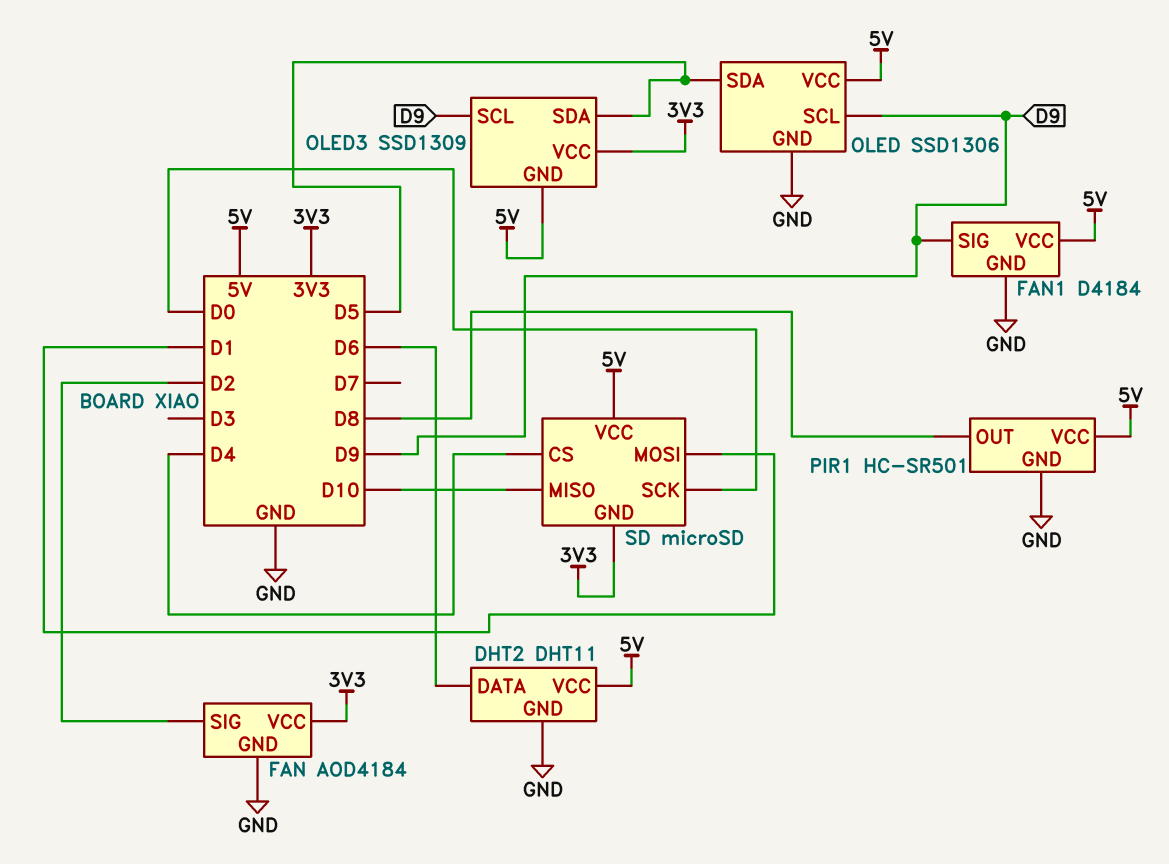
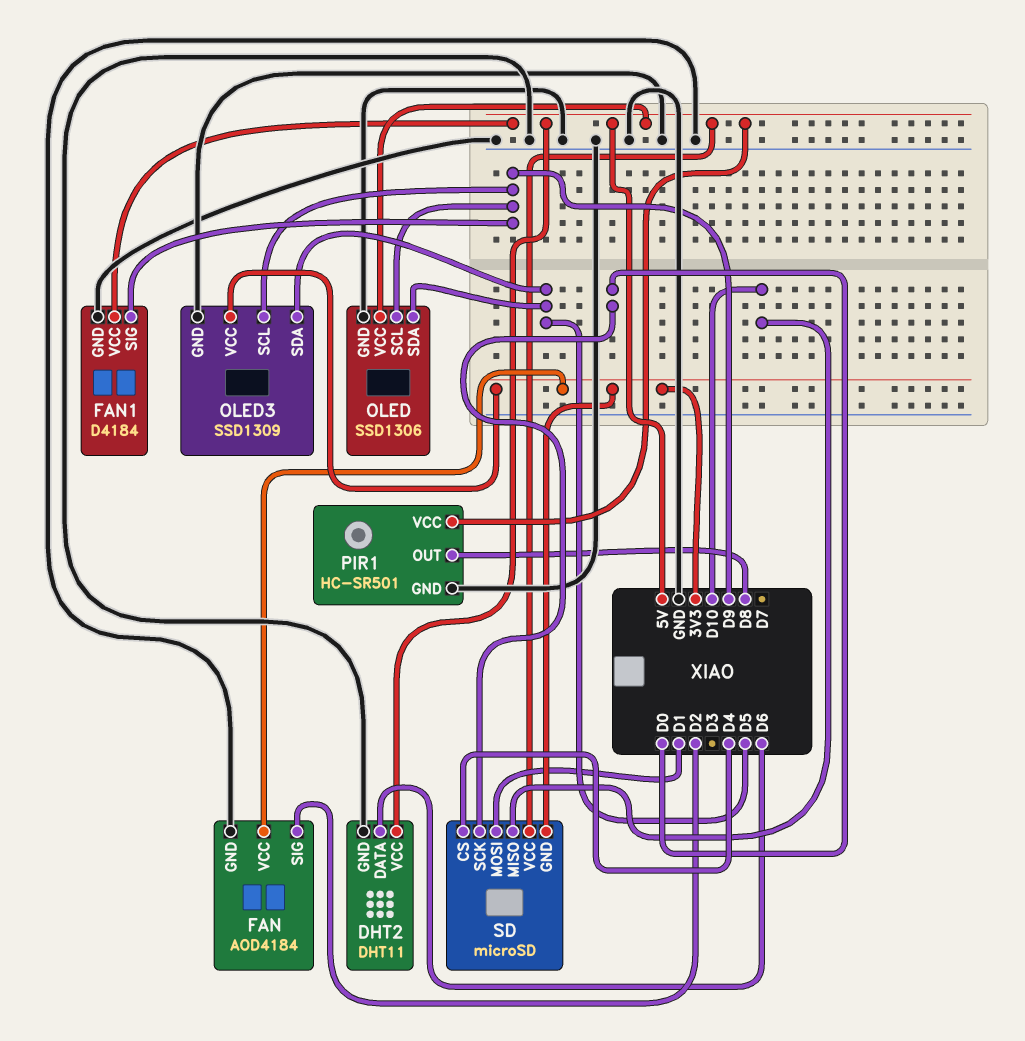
OLED3 pin GND: 5V -> GND

